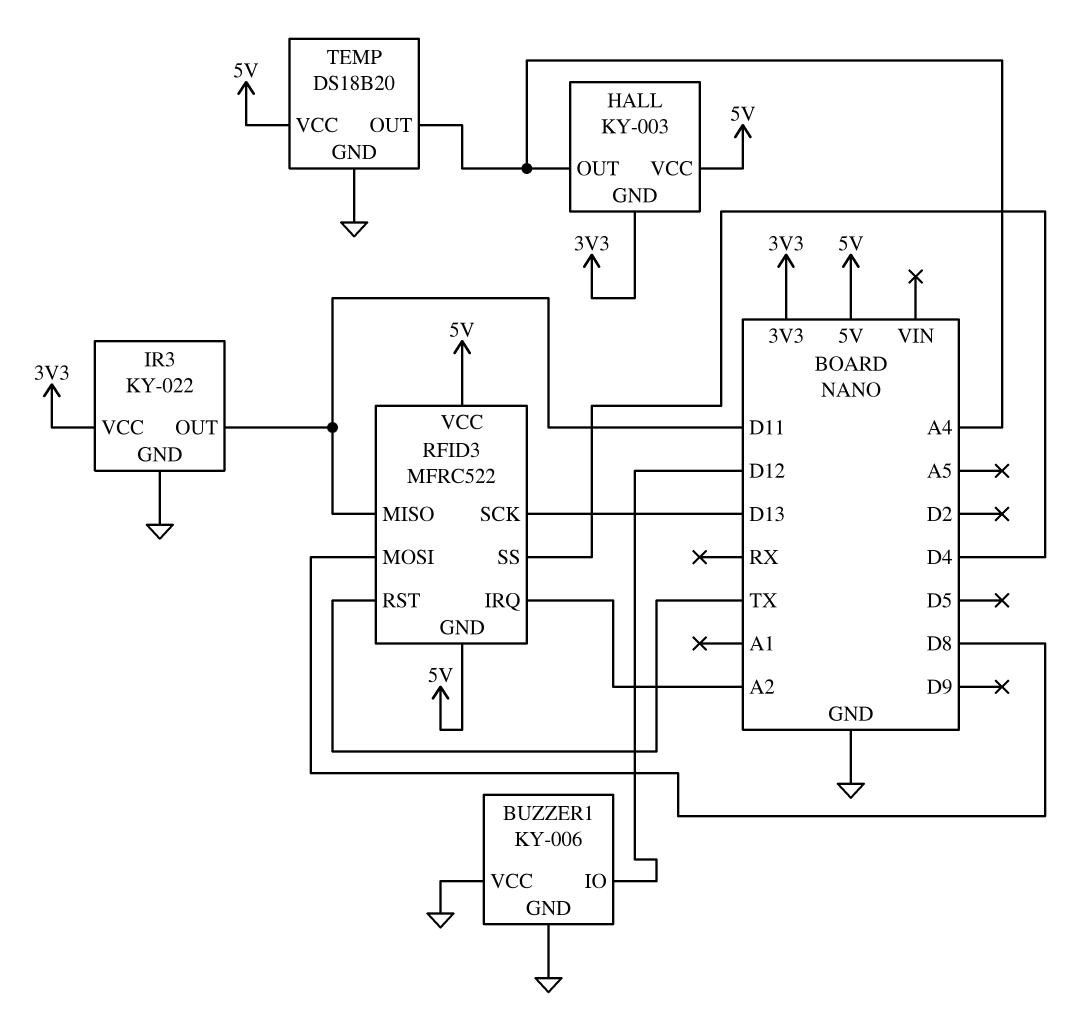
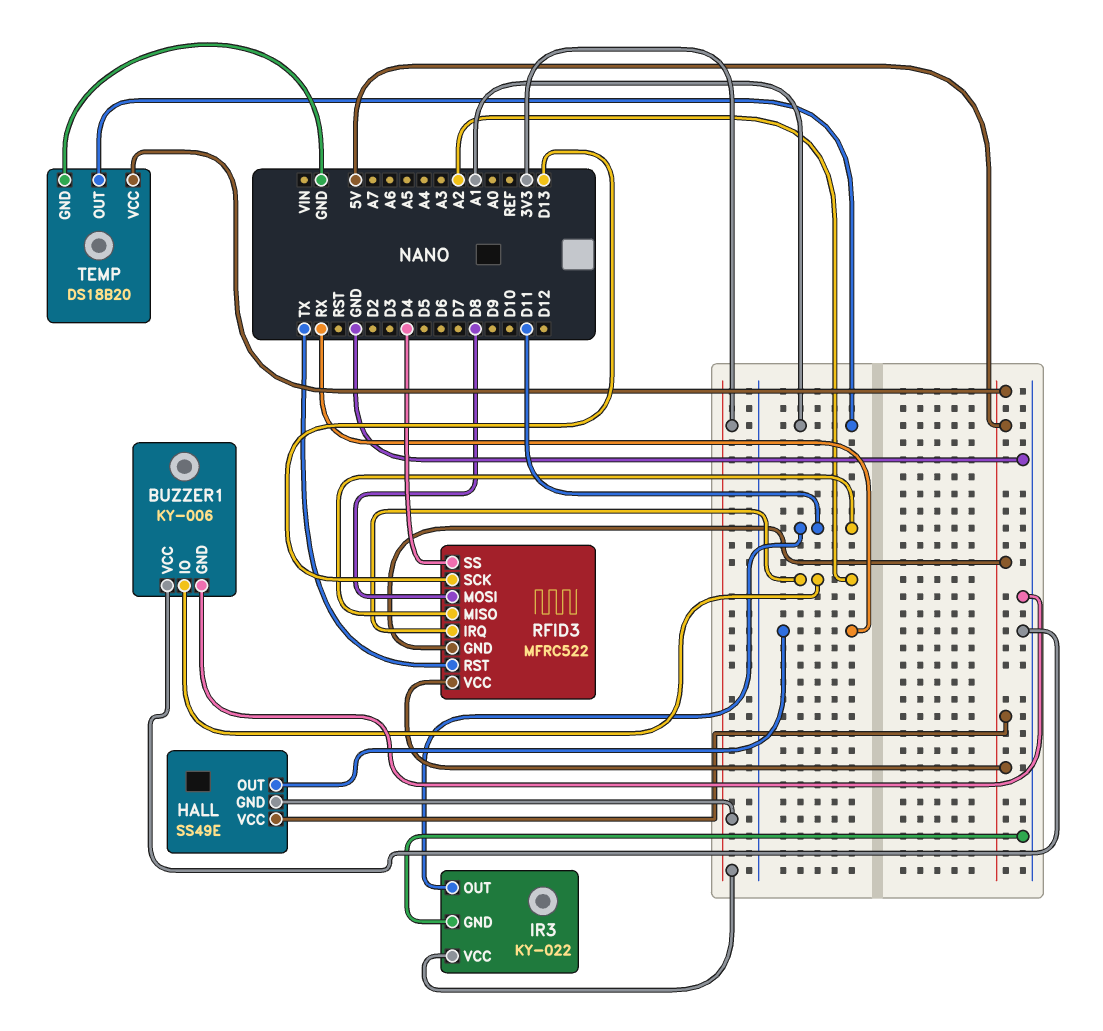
BUZZER1 pin IO: D12 -> A2
HALL: KY-003 -> SS49E
HALL pin OUT: A4 -> RX
TEMP pin OUT: A4 -> A1

